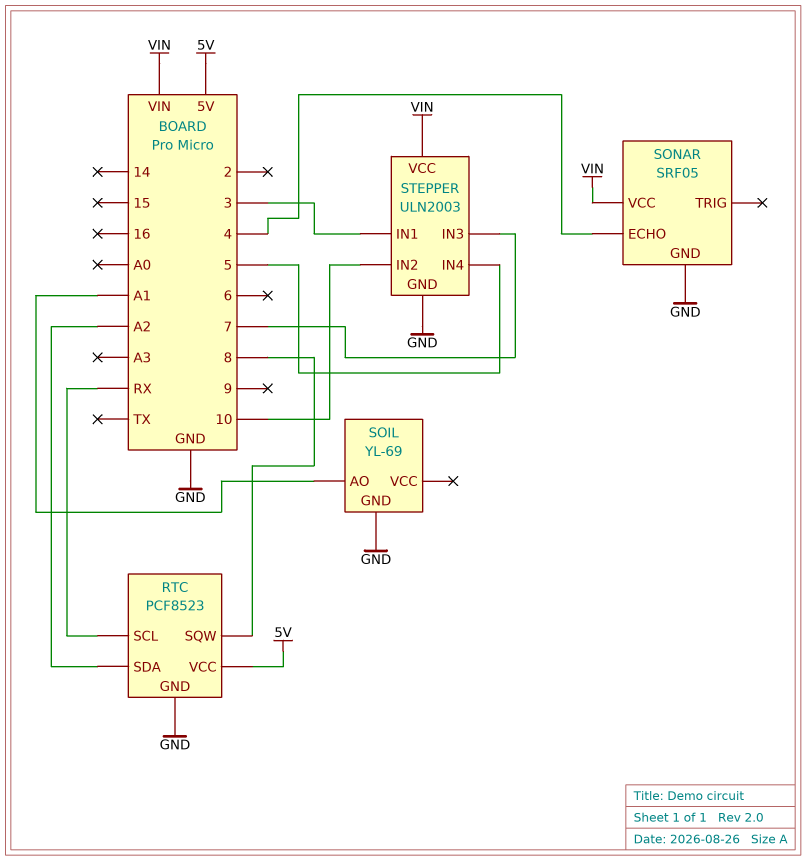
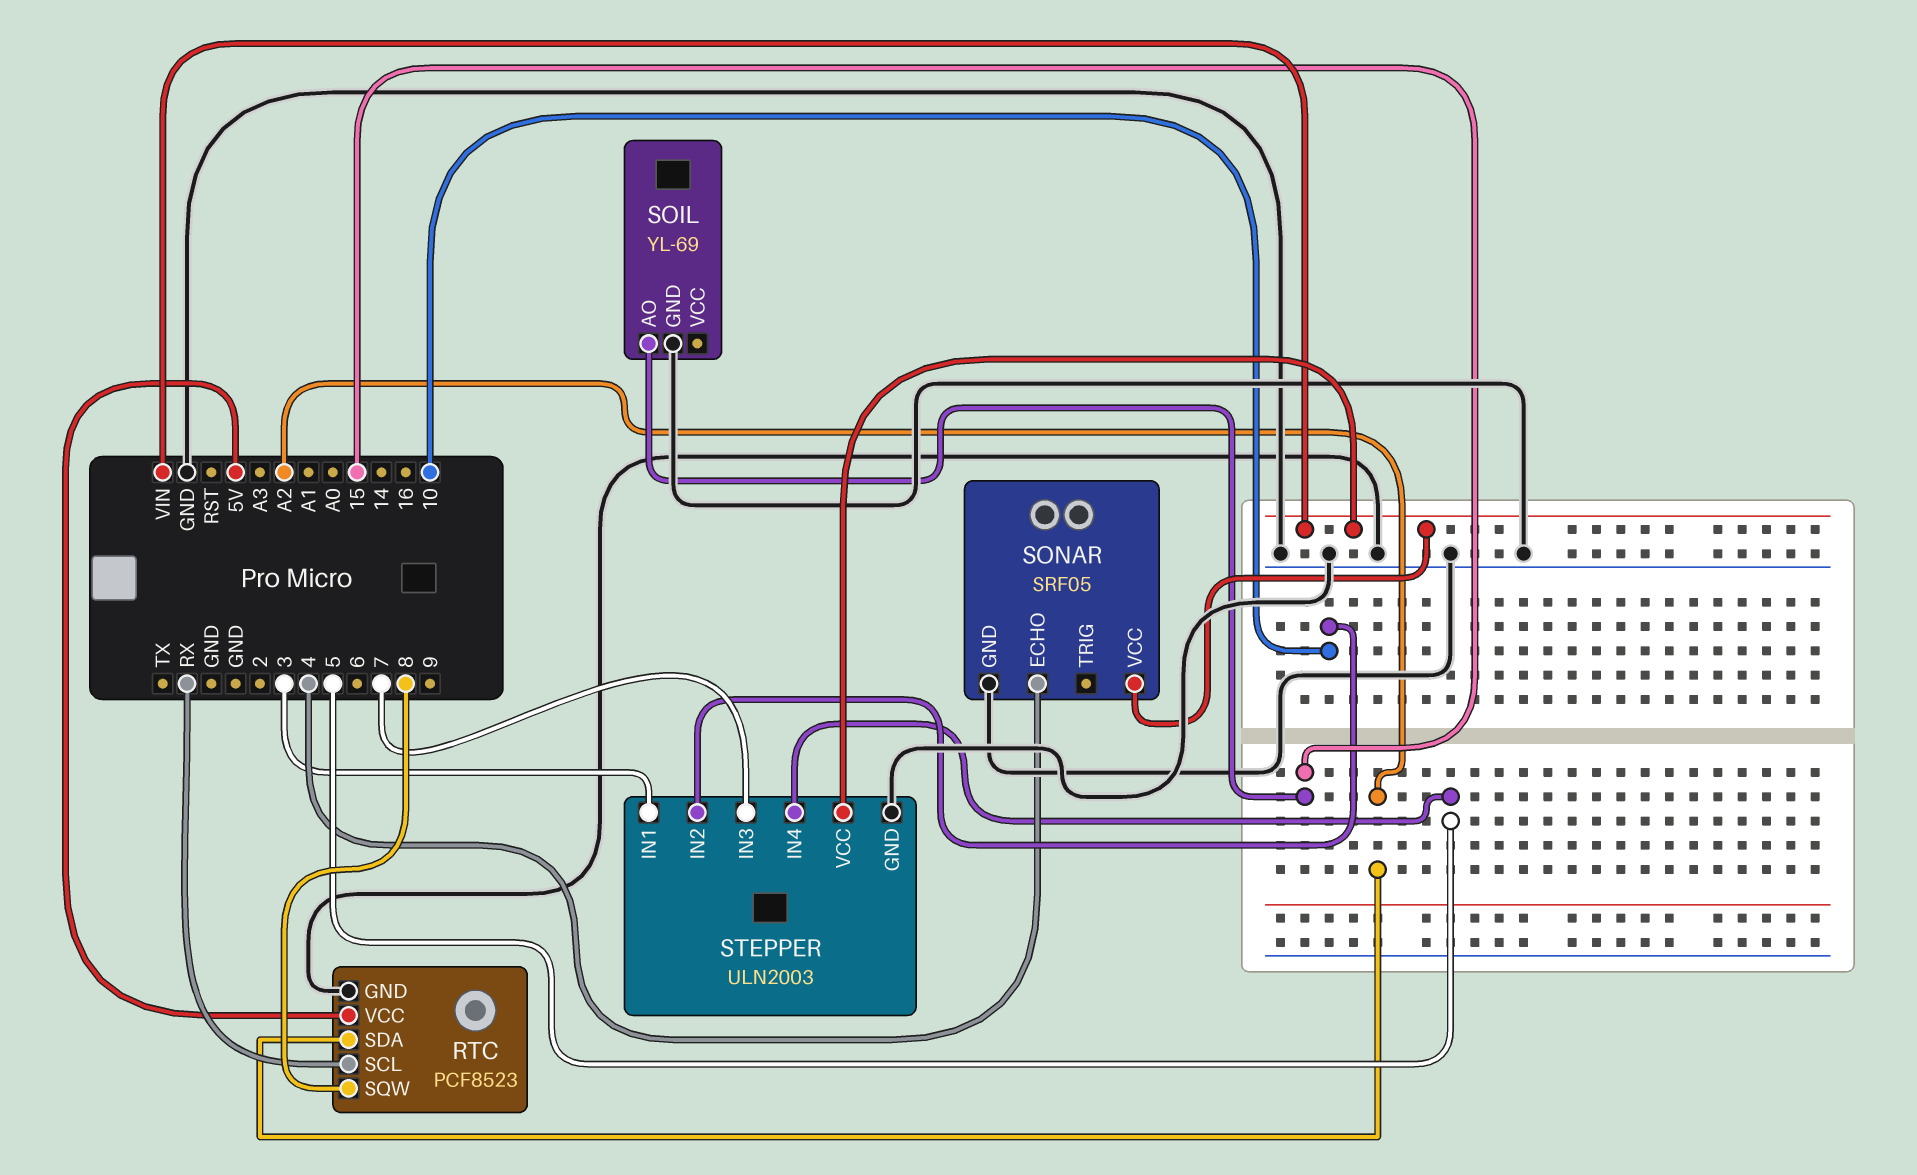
SOIL pin AO: A1 -> 15

